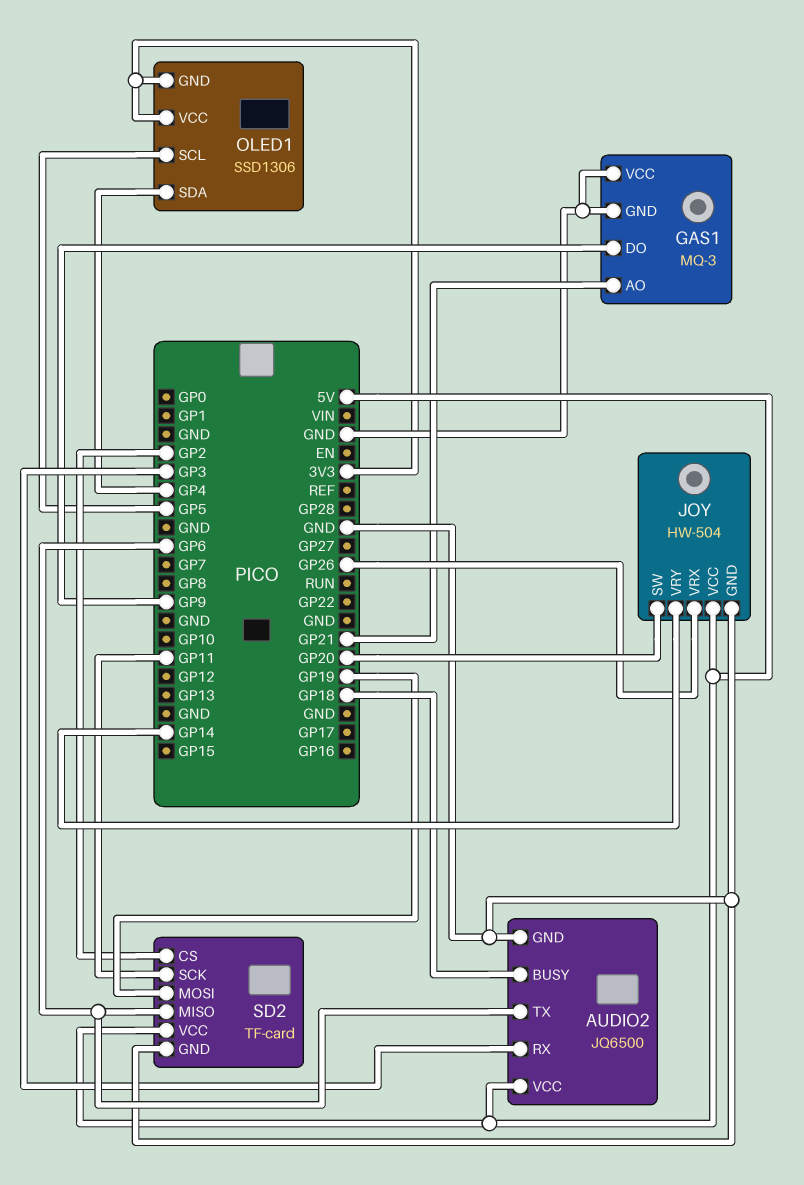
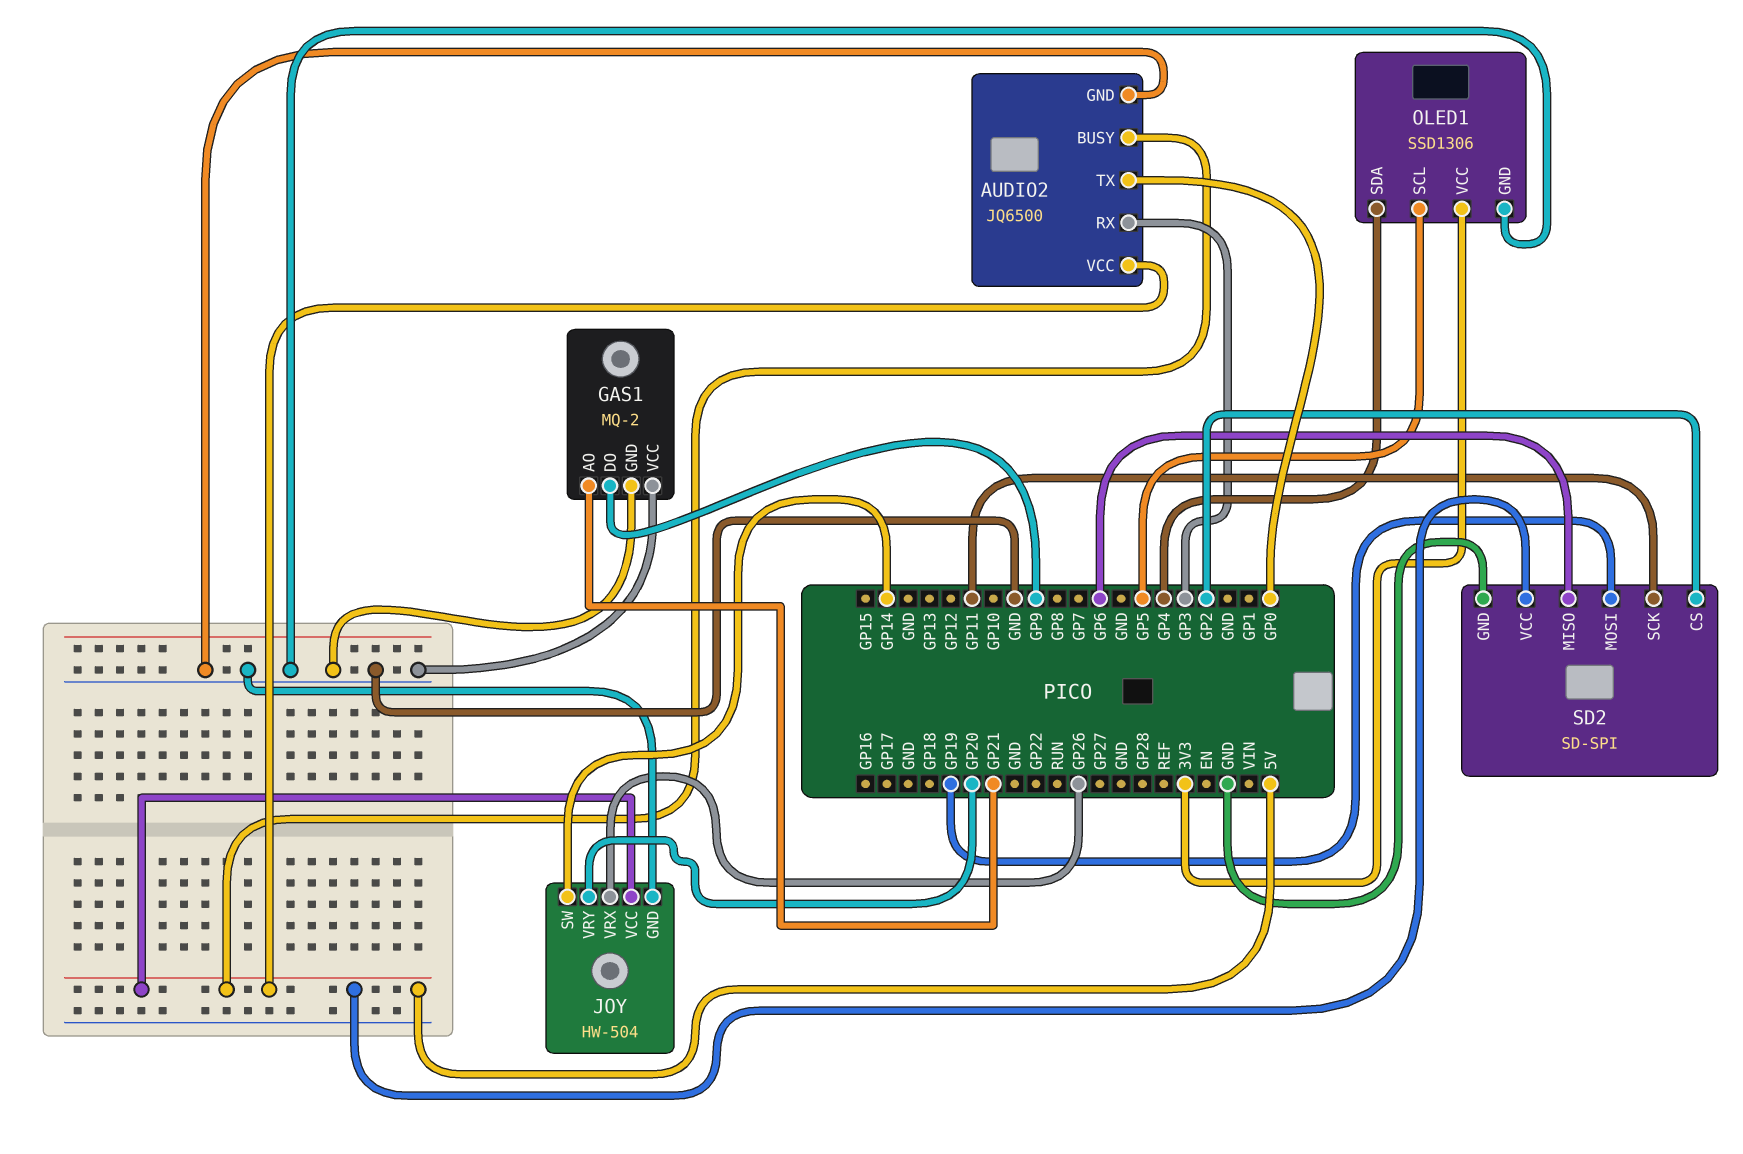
AUDIO2 pin BUSY: GP18 -> 5V
AUDIO2 pin TX: GP6 -> GP0
GAS1: MQ-3 -> MQ-2
JOY pin SW: GP20 -> GP14
JOY pin VRY: GP14 -> GP20
OLED1 pin GND: 3V3 -> GND
SD2: TF-card -> SD-SPI

